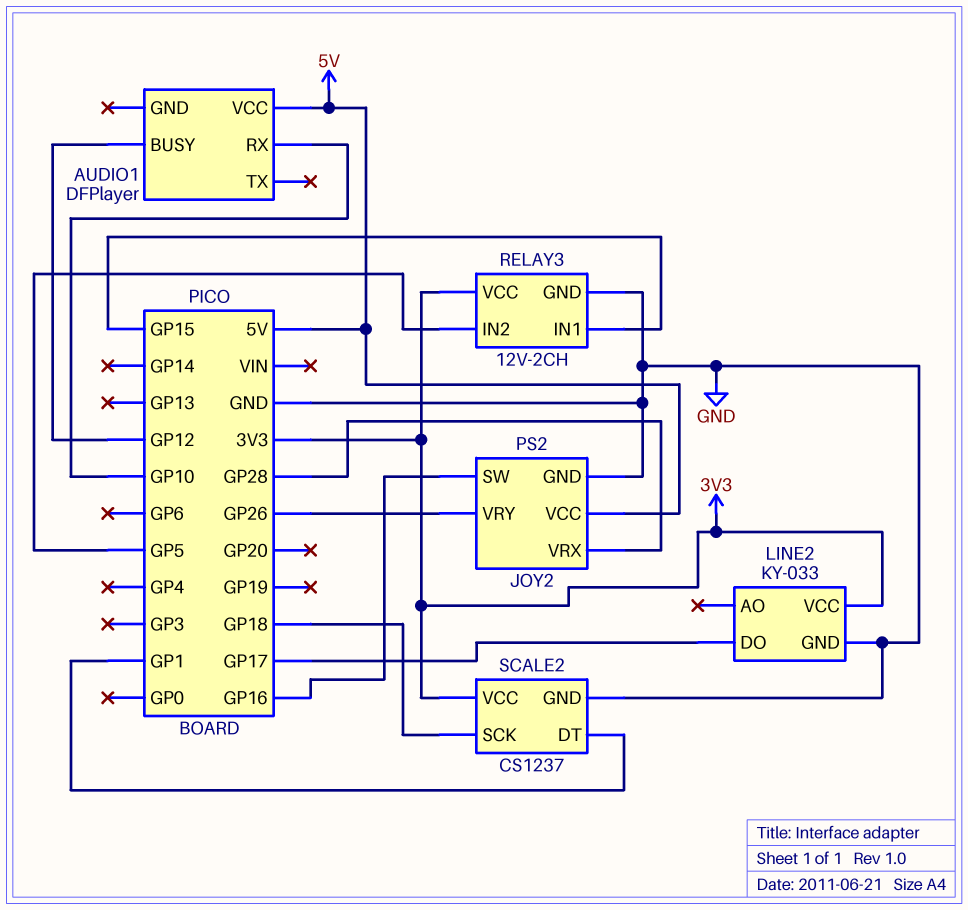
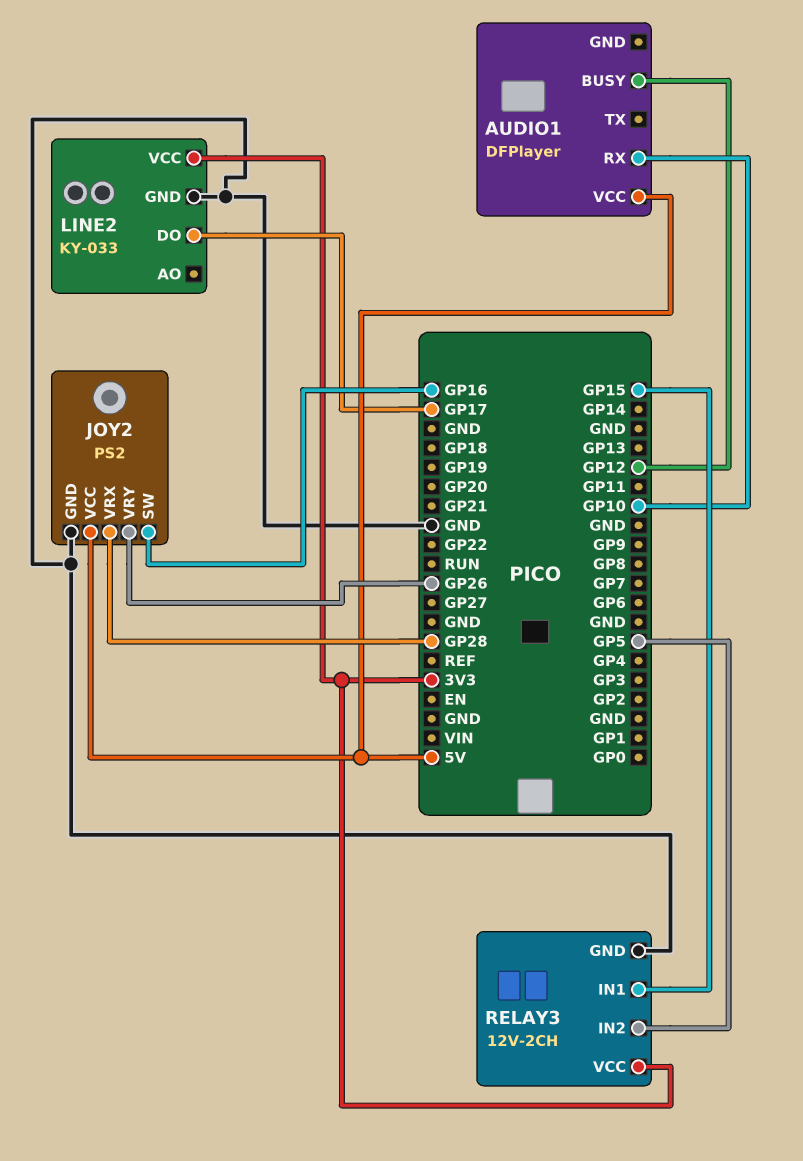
SCALE2: CS1237 -> none
SCALE2 pin DT: GP1 -> none
SCALE2 pin GND: GND -> none
SCALE2 pin SCK: GP18 -> none
SCALE2 pin VCC: 3V3 -> none

